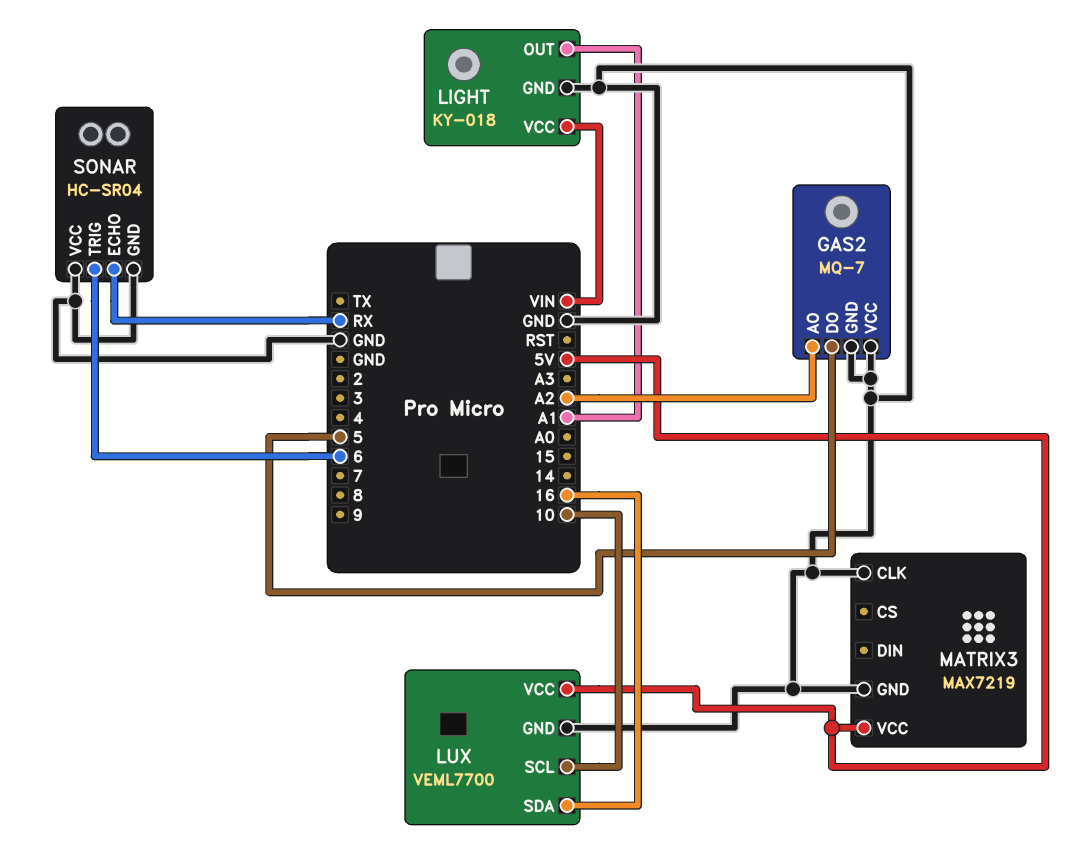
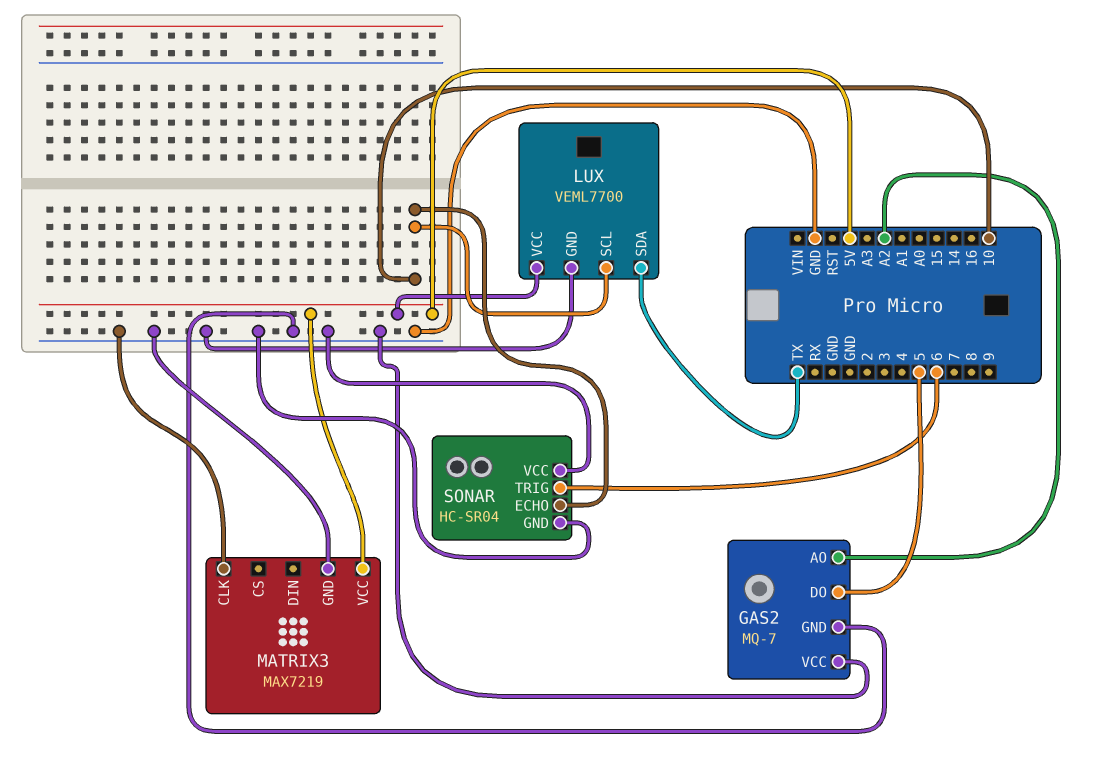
LIGHT: KY-018 -> none
LIGHT pin GND: GND -> none
LIGHT pin OUT: A1 -> none
LIGHT pin VCC: VIN -> none
LUX pin SDA: 16 -> TX
SONAR pin ECHO: RX -> 10

